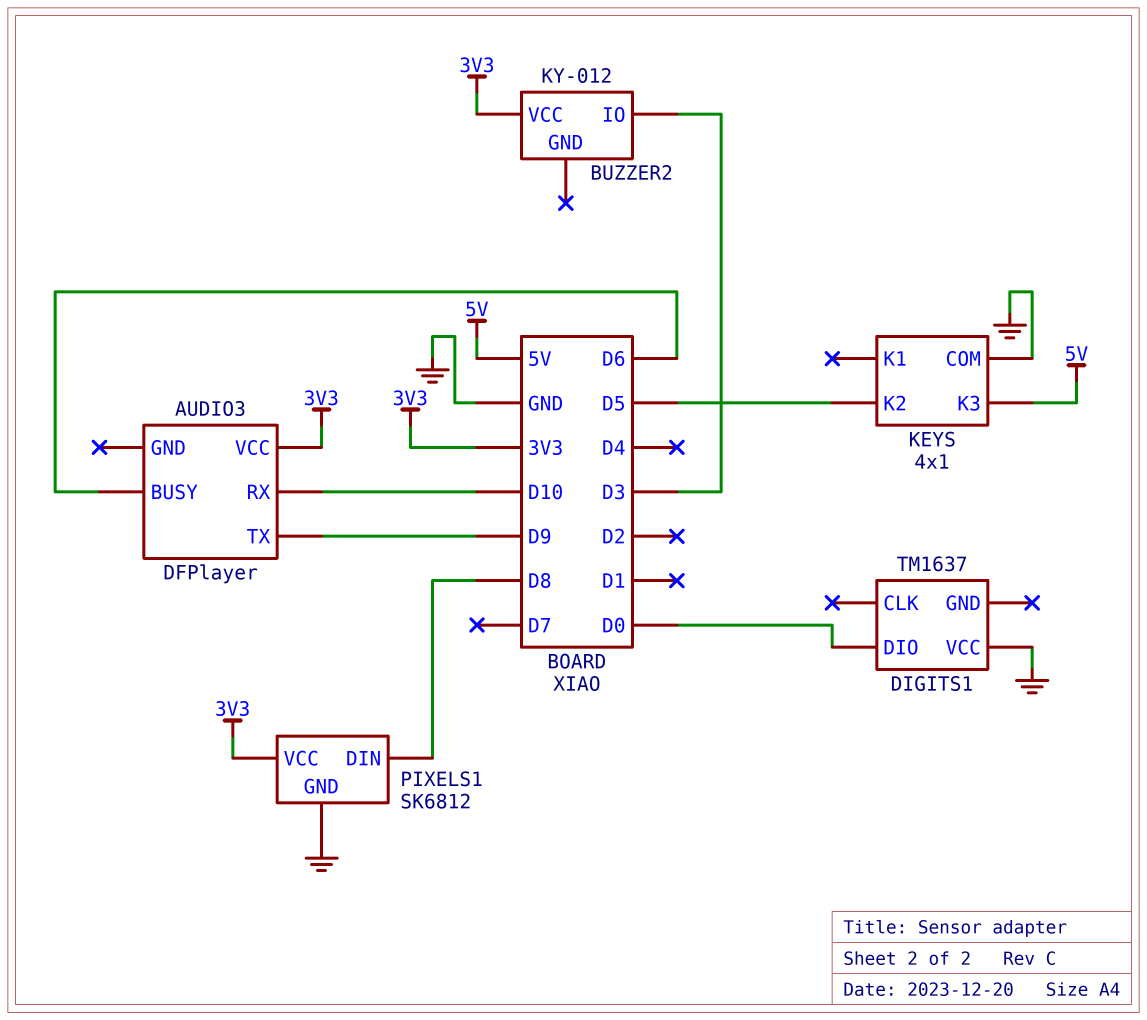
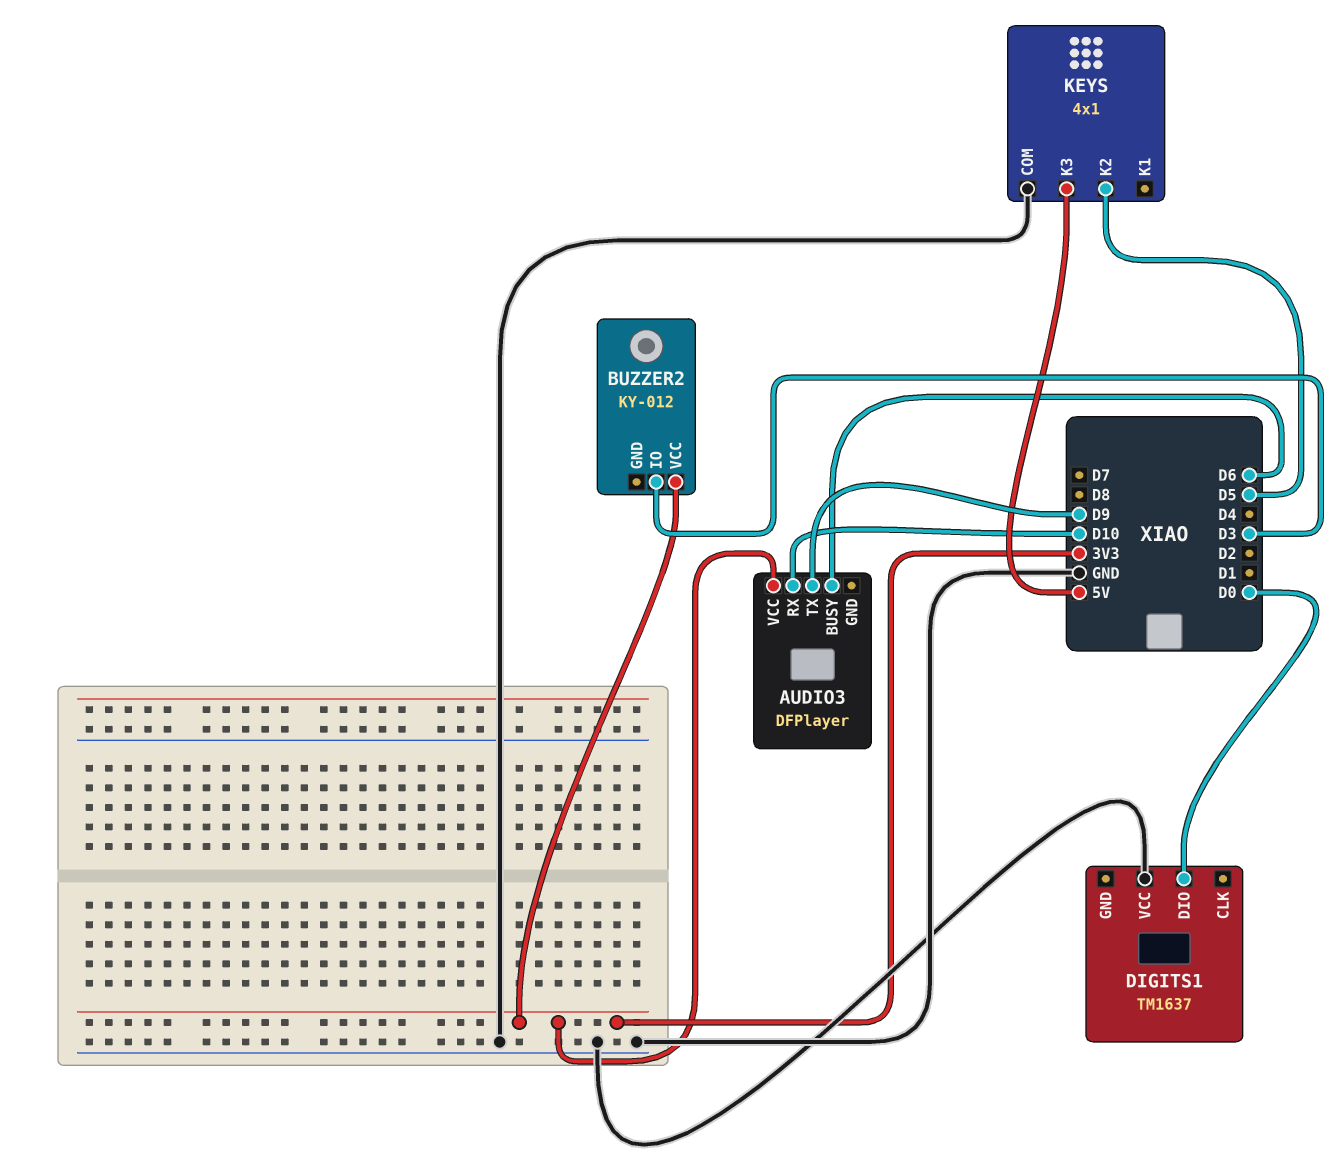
PIXELS1: SK6812 -> none
PIXELS1 pin DIN: D8 -> none
PIXELS1 pin GND: GND -> none
PIXELS1 pin VCC: 3V3 -> none

